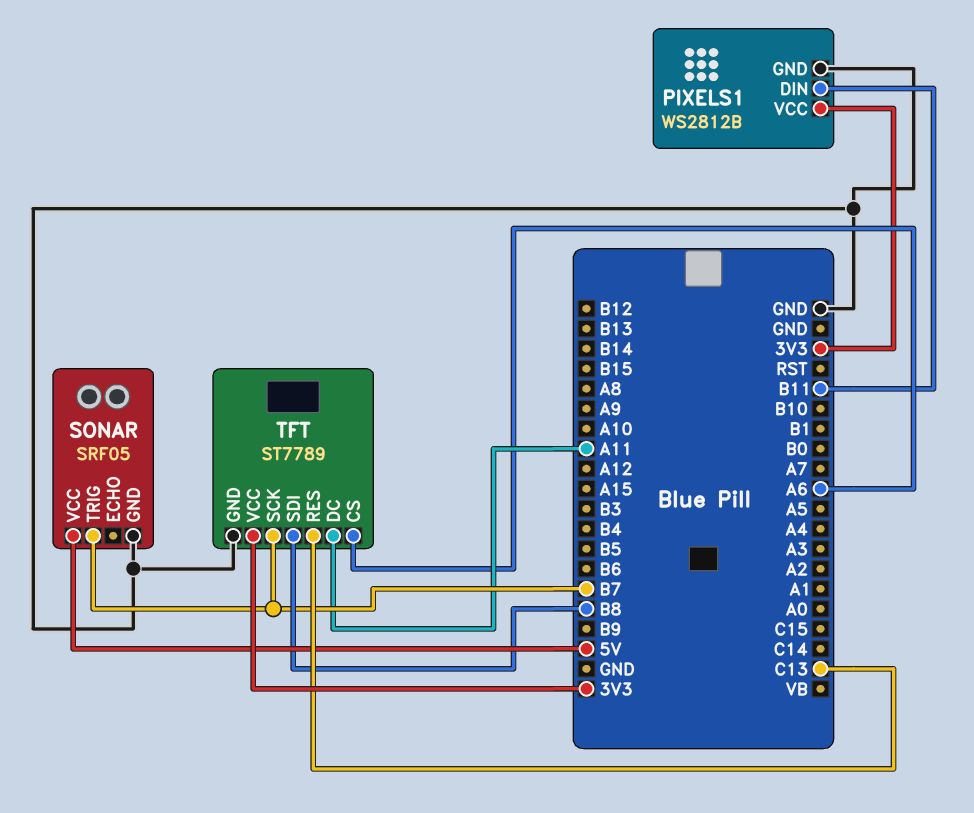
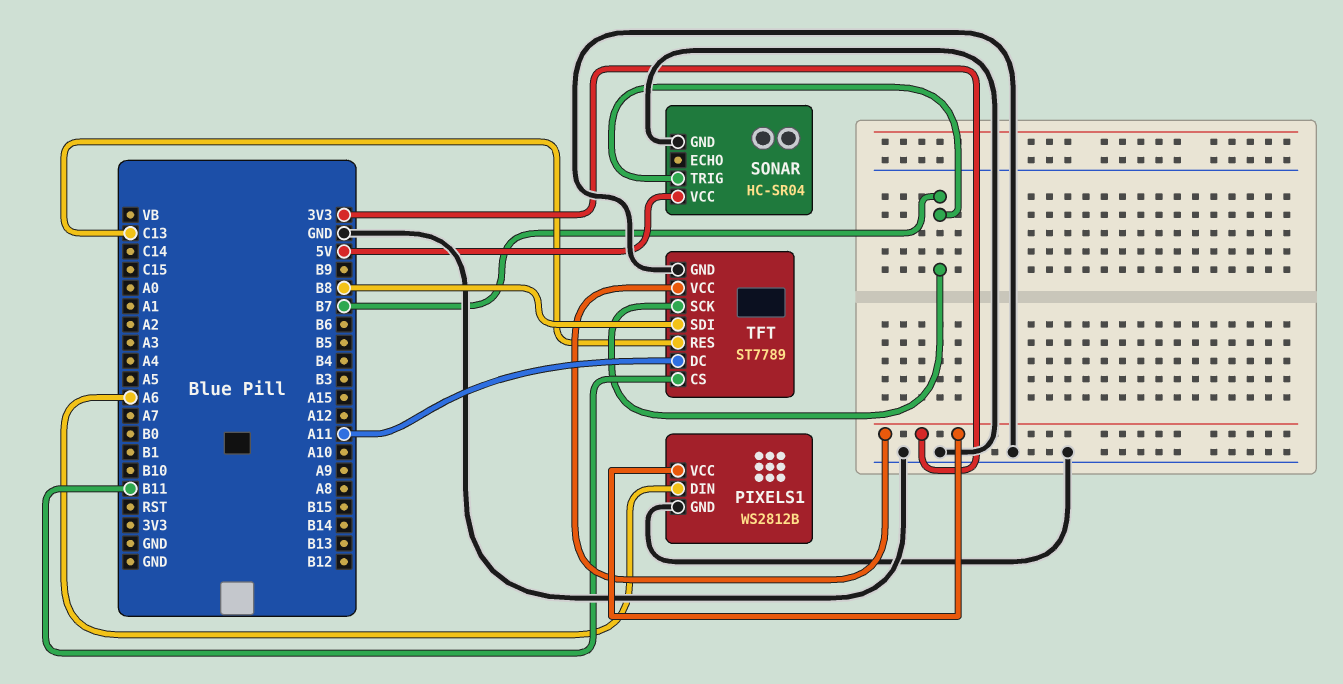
PIXELS1 pin DIN: B11 -> A6
SONAR: SRF05 -> HC-SR04
TFT pin CS: A6 -> B11

